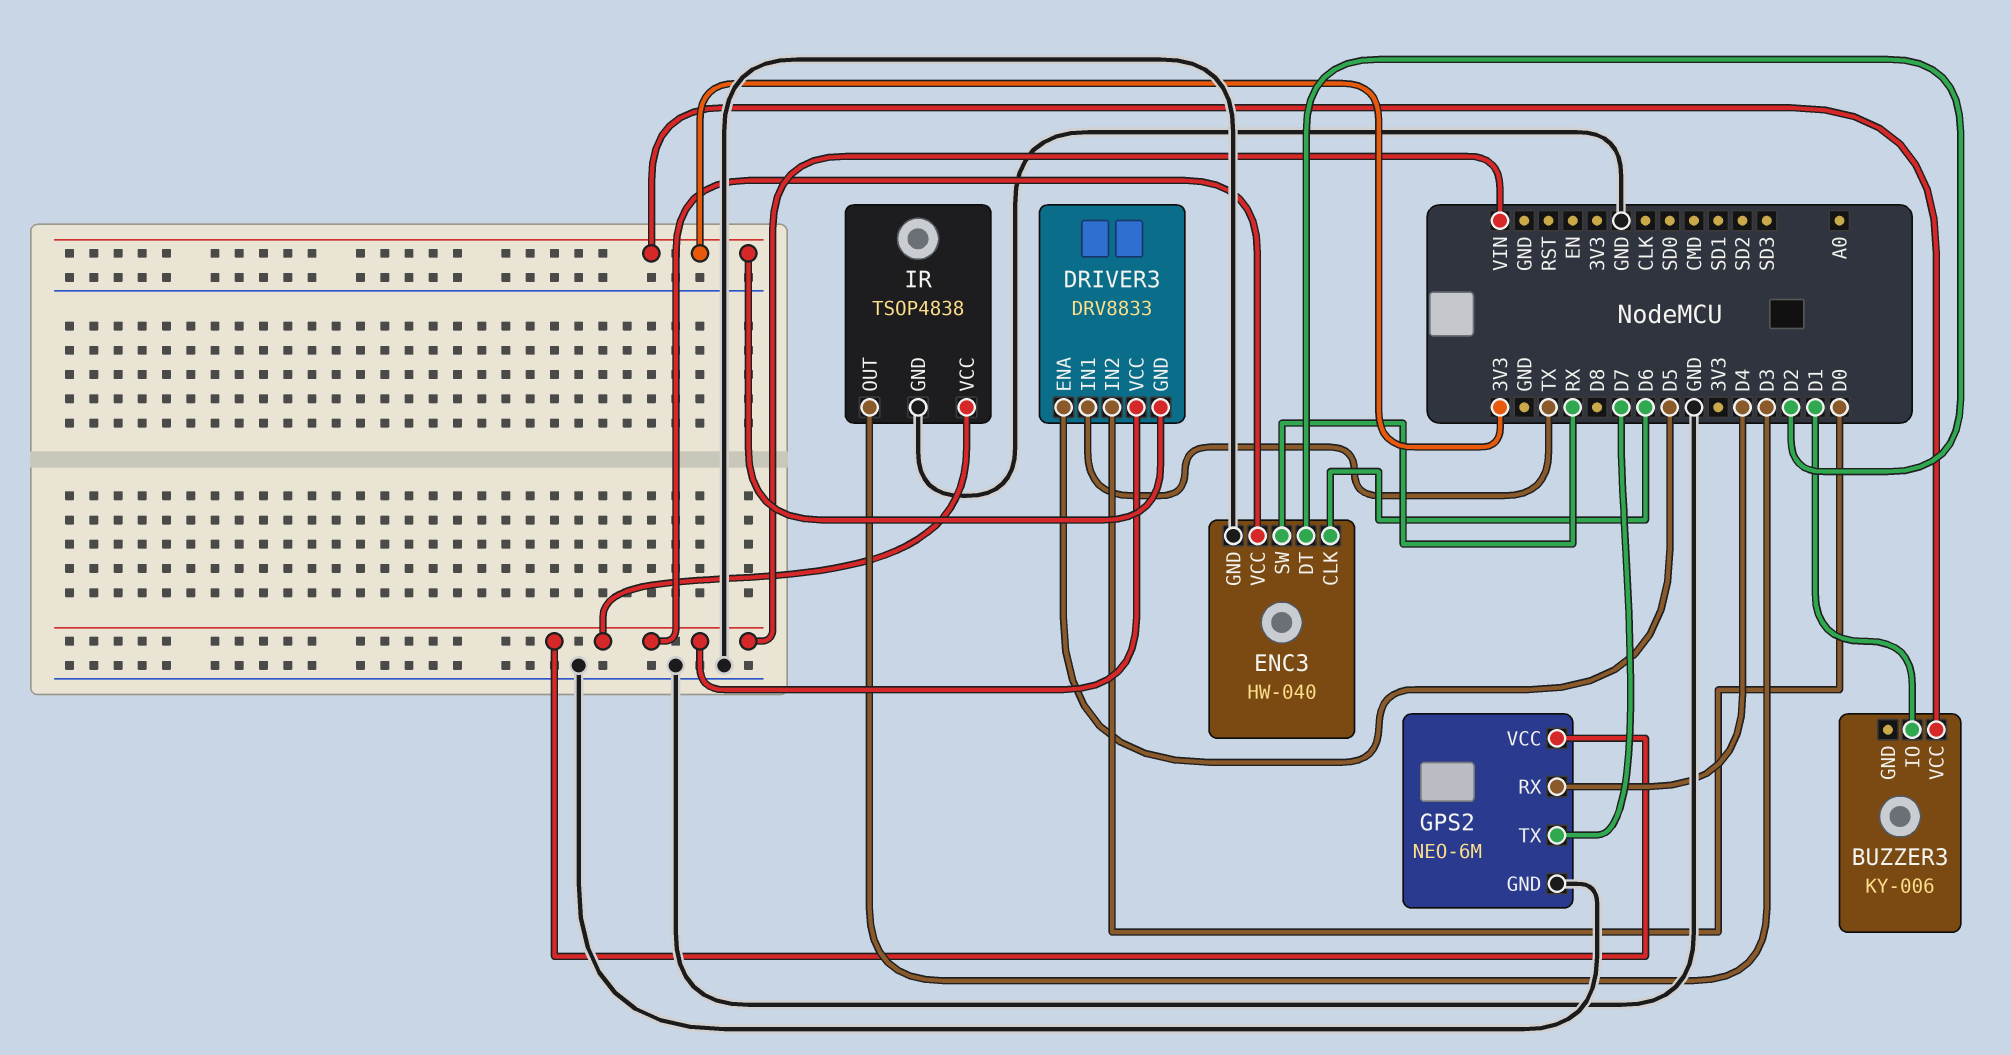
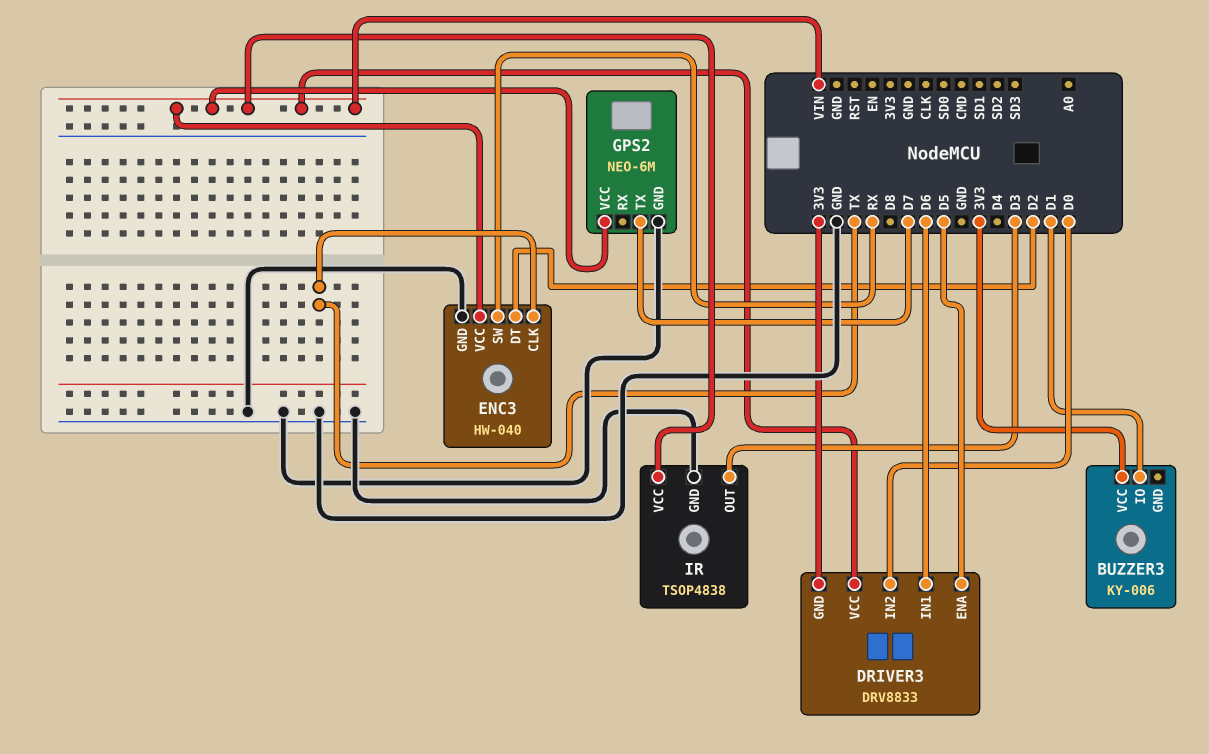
DRIVER3 pin IN1: TX -> D6
ENC3 pin CLK: D6 -> TX
GPS2 pin RX: D4 -> none

